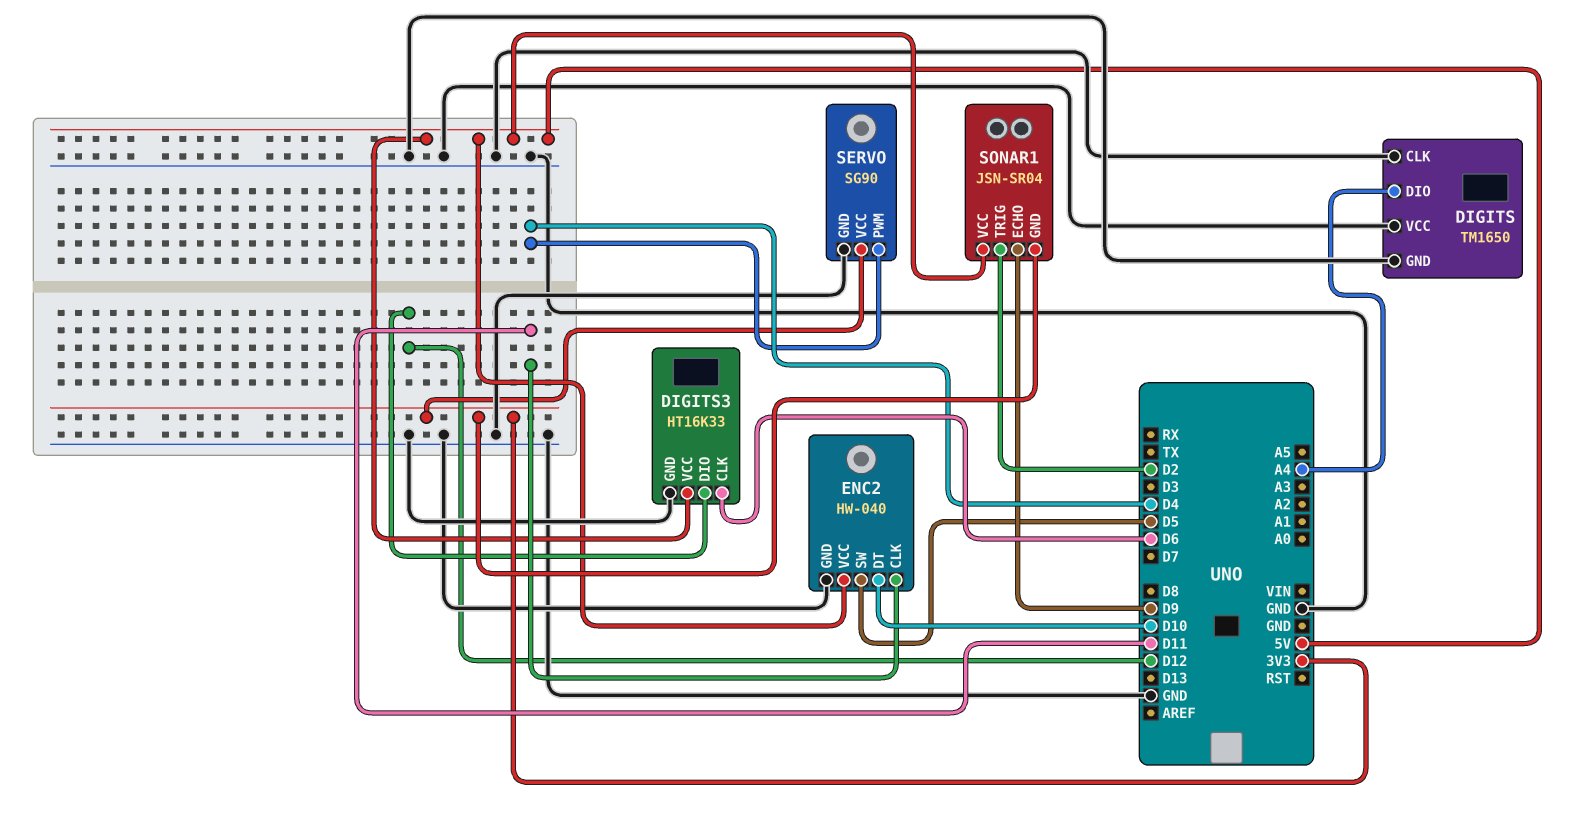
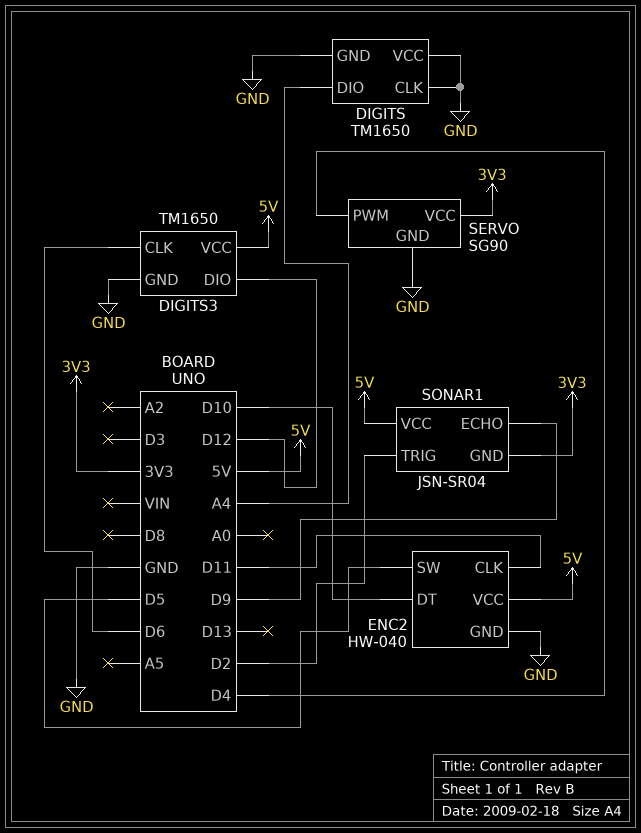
DIGITS3: HT16K33 -> TM1650

